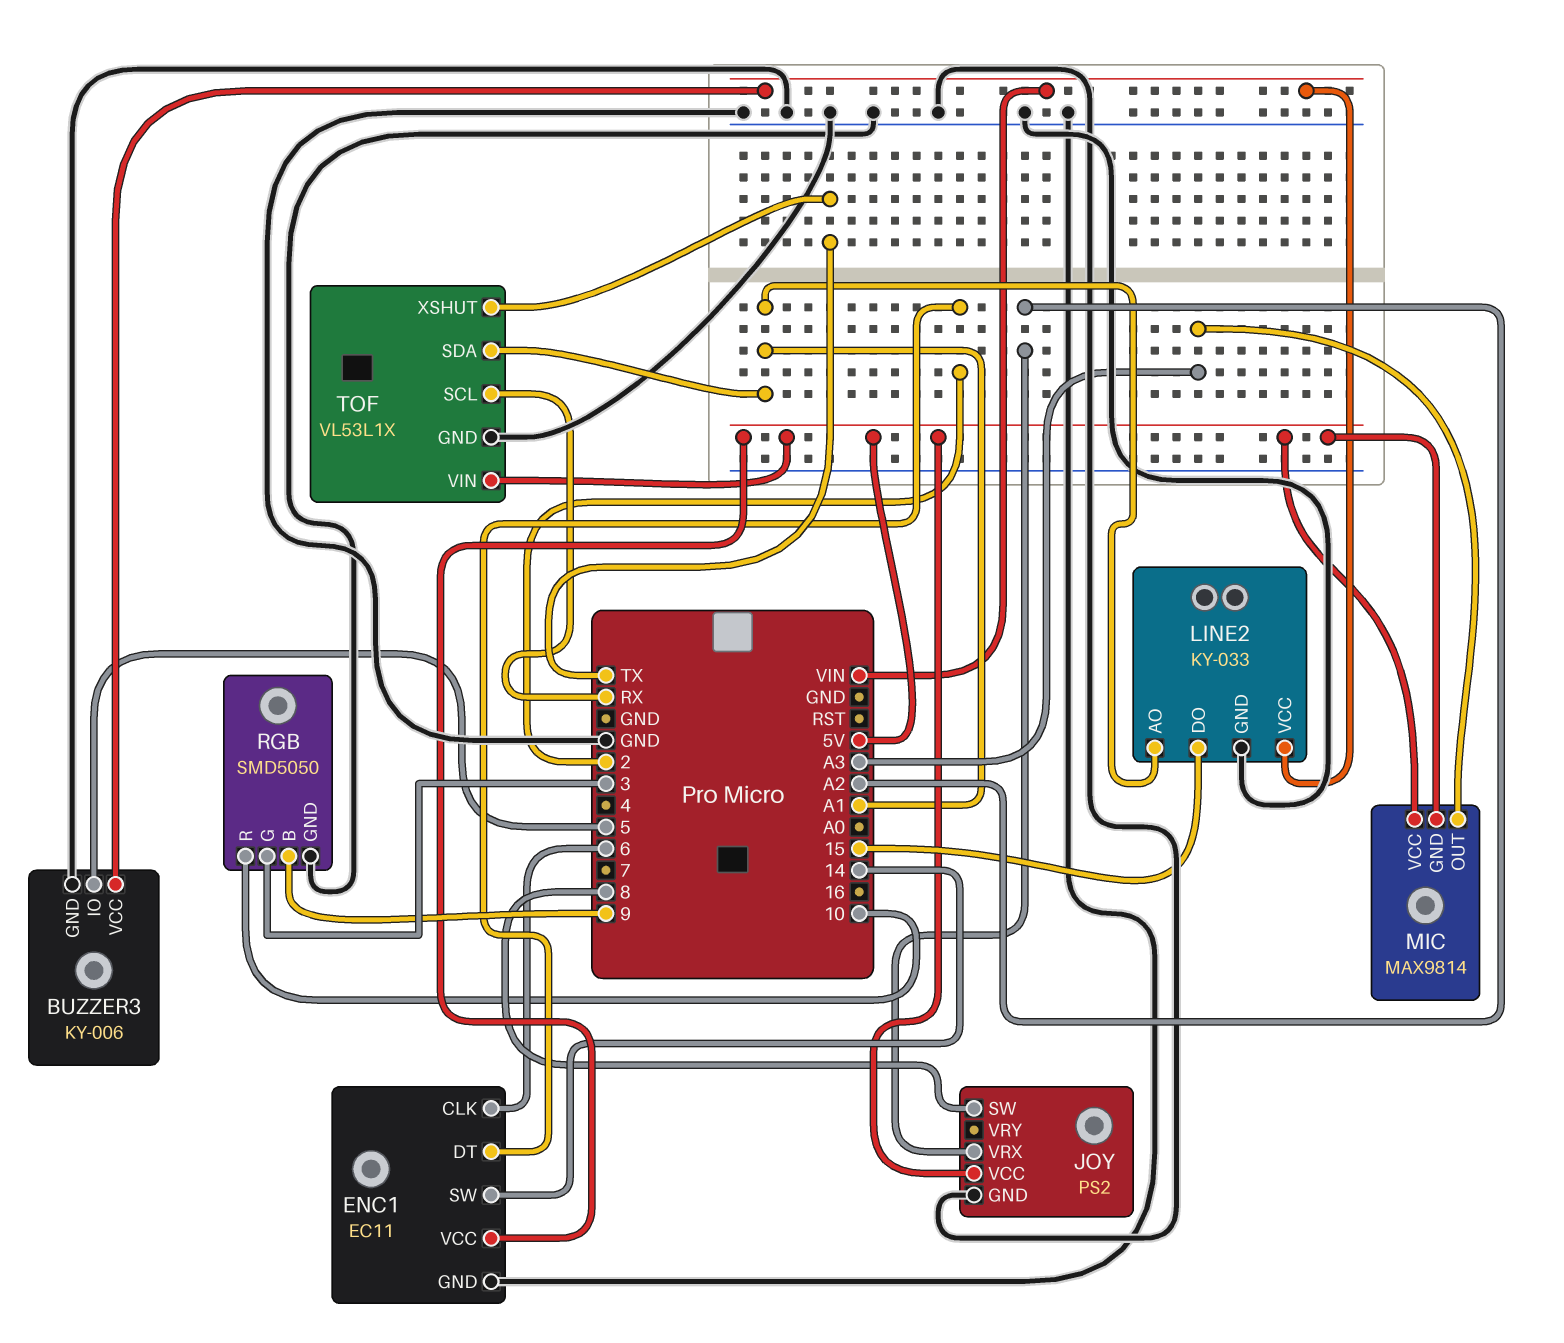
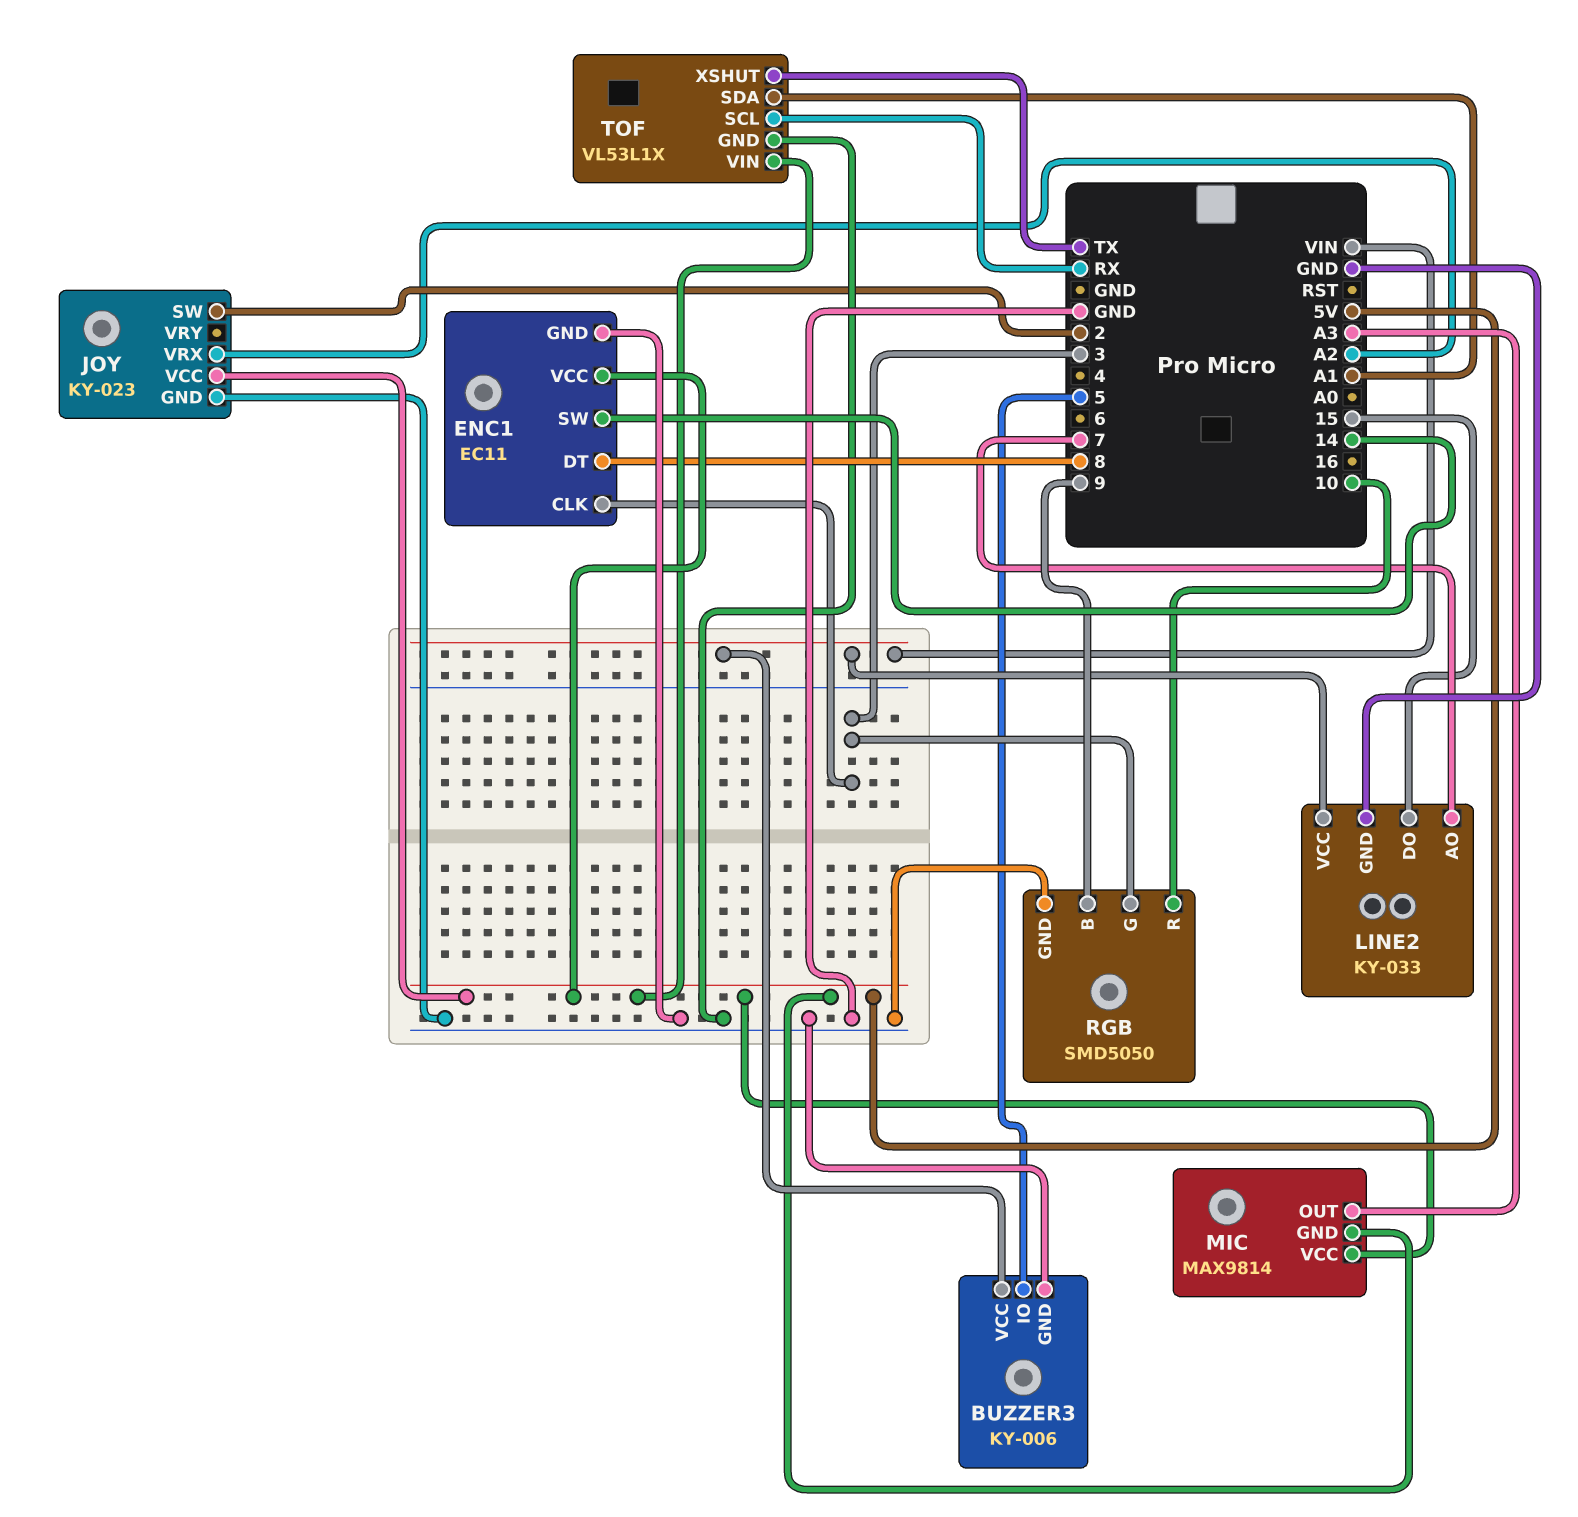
ENC1 pin CLK: 6 -> 3
ENC1 pin DT: 2 -> 8
JOY: PS2 -> KY-023
JOY pin SW: 8 -> 2
LINE2 pin AO: A1 -> 7

